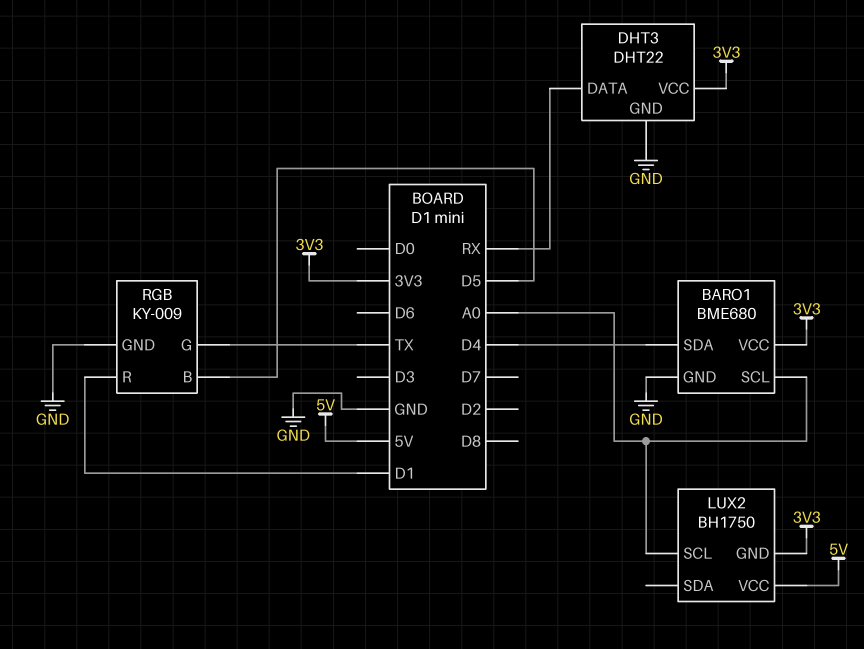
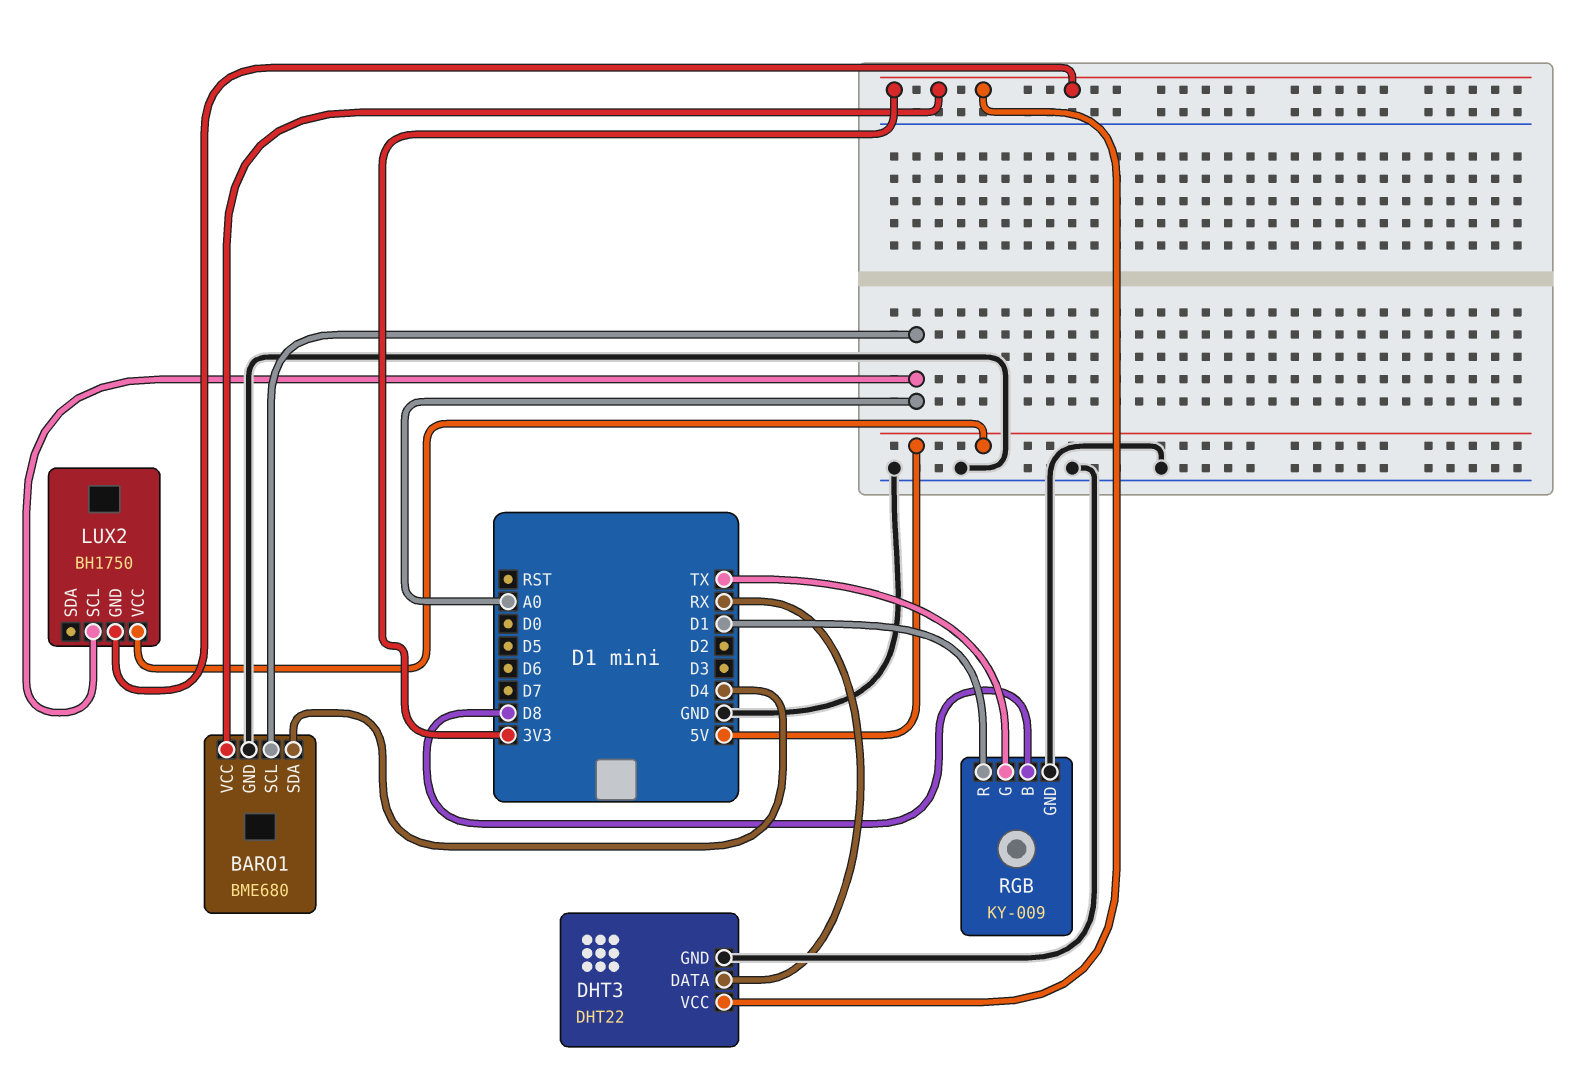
RGB pin B: D5 -> D8

